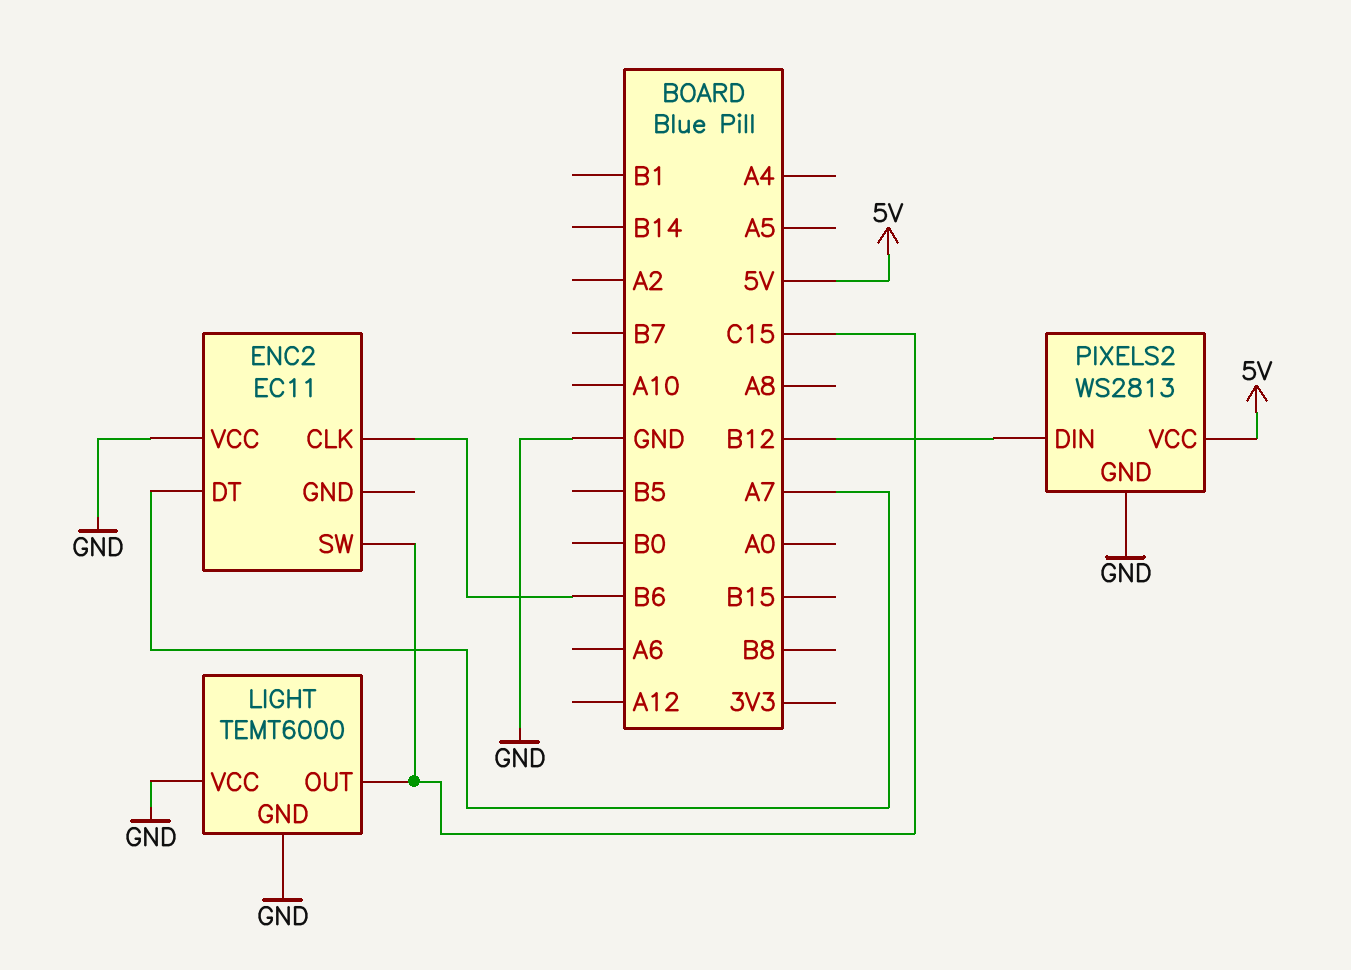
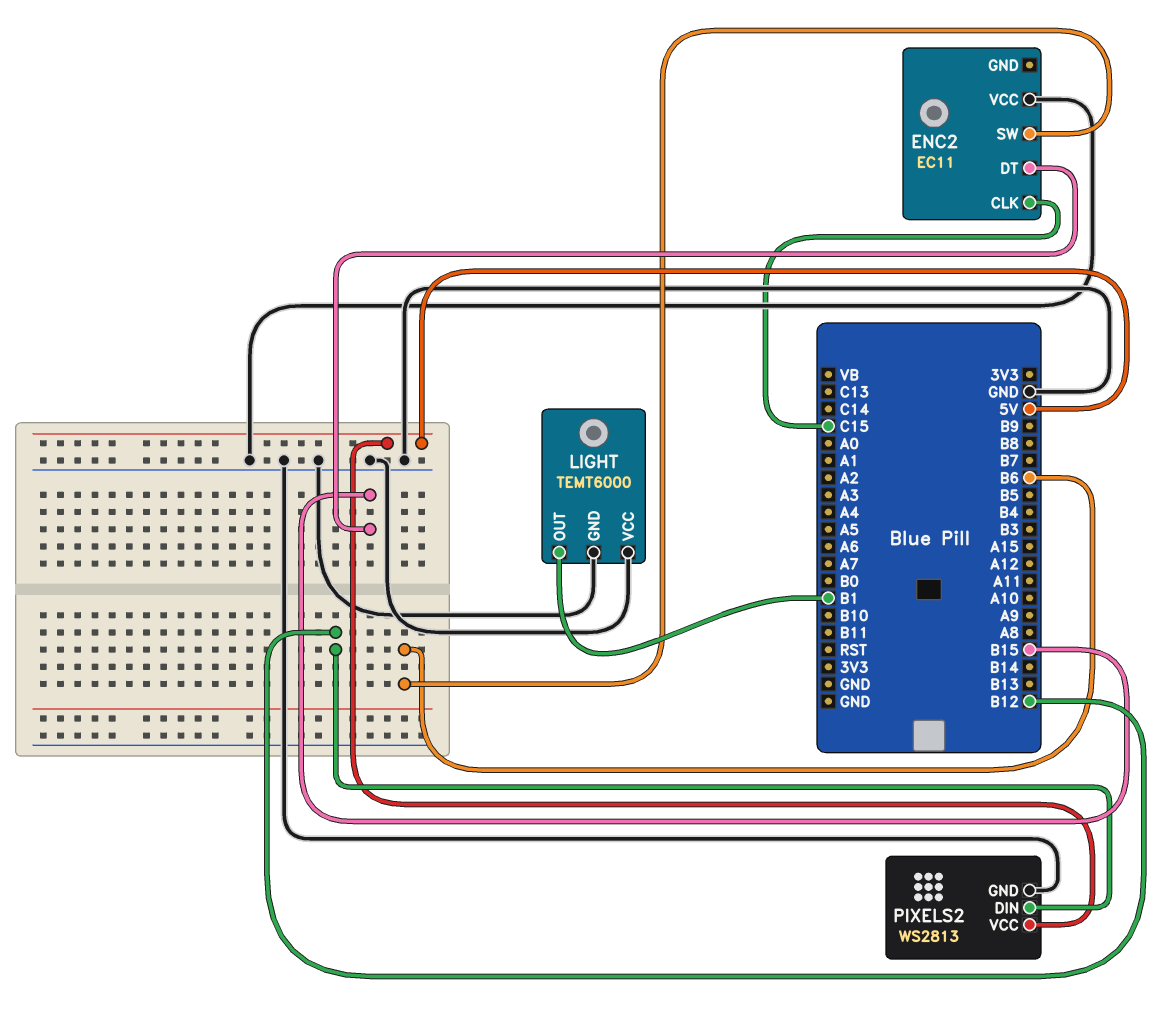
ENC2 pin CLK: B6 -> C15
ENC2 pin DT: A7 -> B15
ENC2 pin SW: C15 -> B6
LIGHT pin OUT: C15 -> B1

